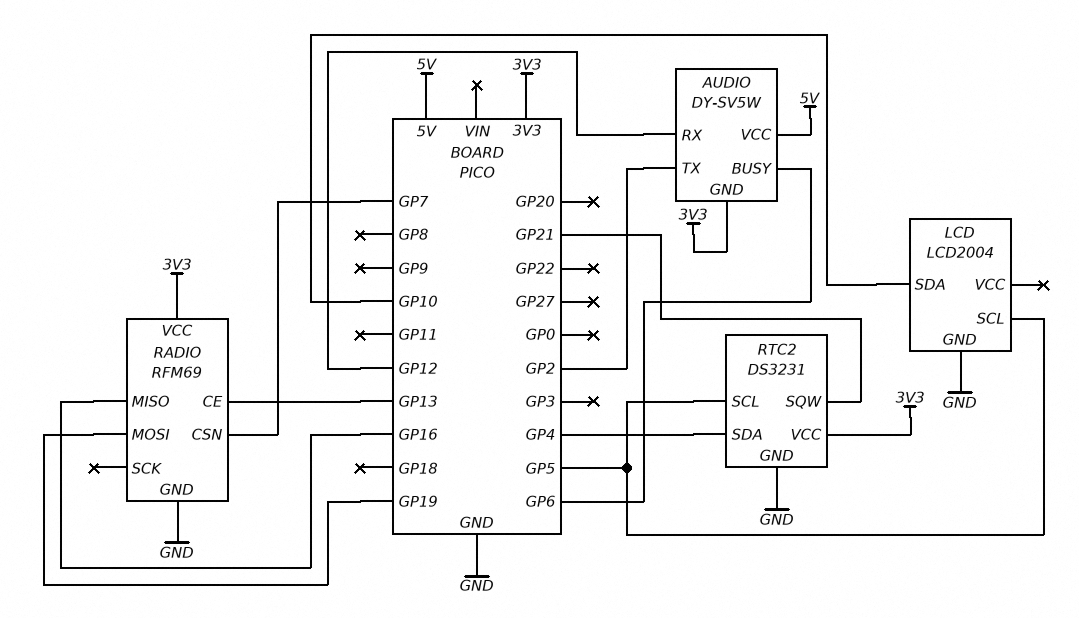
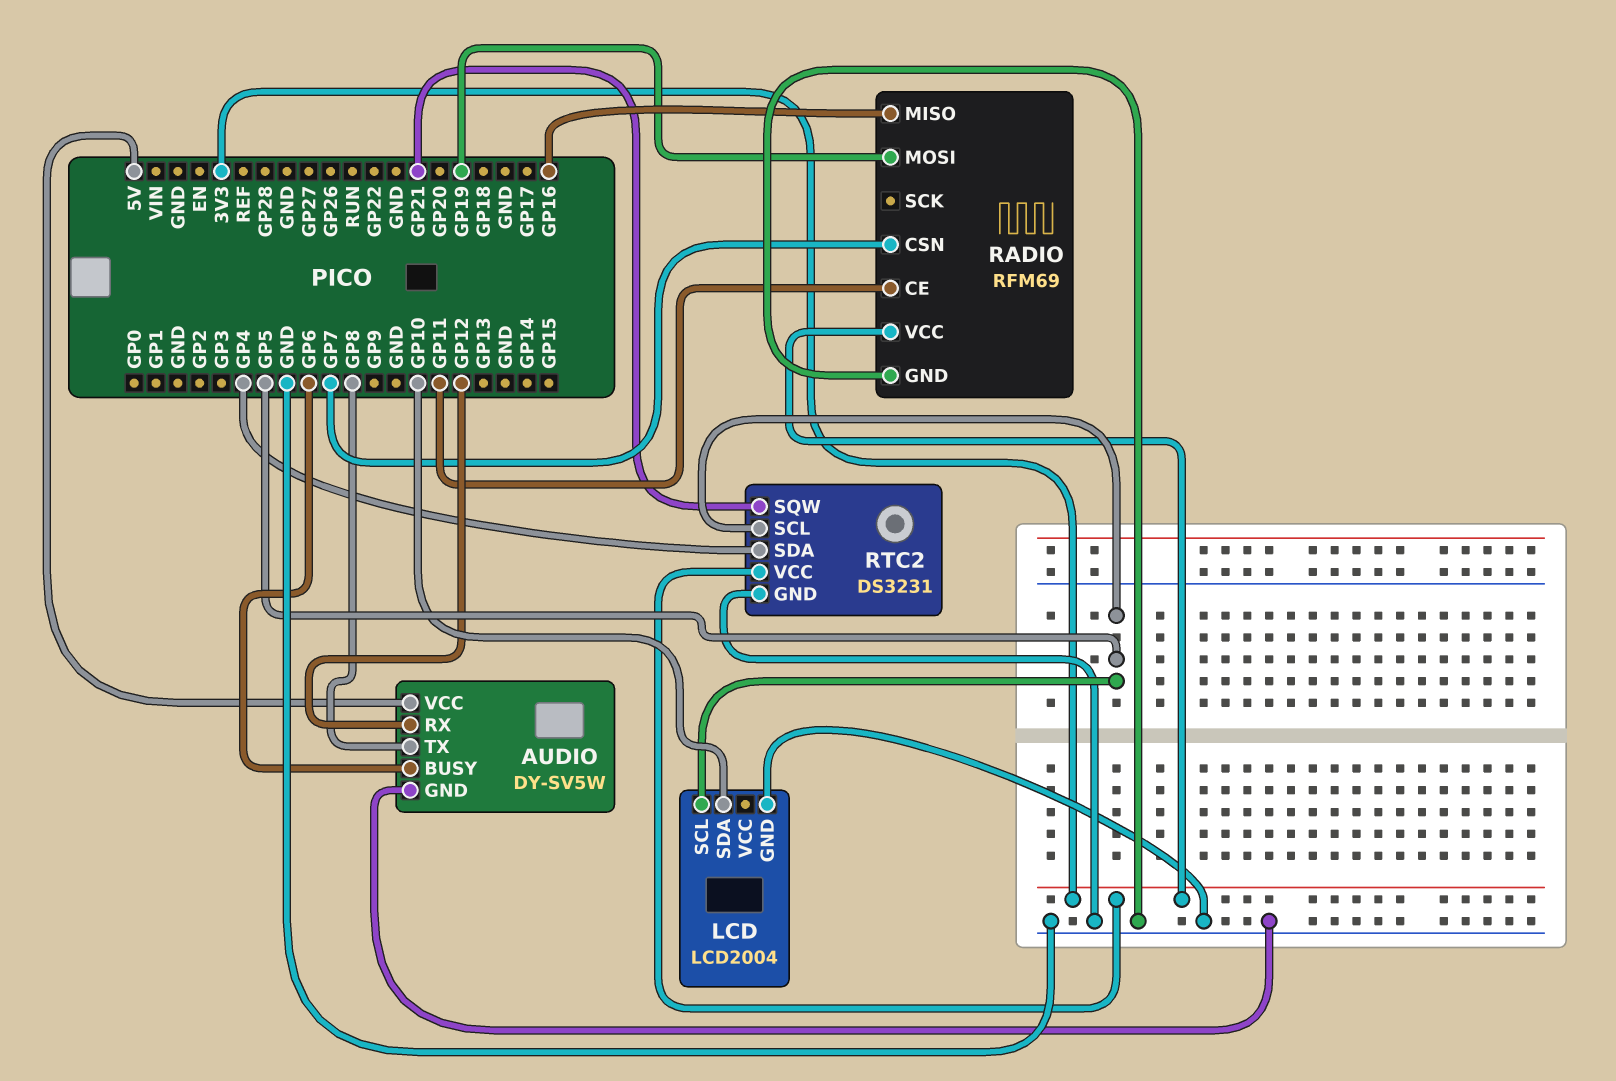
AUDIO pin GND: 3V3 -> GND
AUDIO pin TX: GP2 -> GP8
RADIO pin CE: GP13 -> GP11

